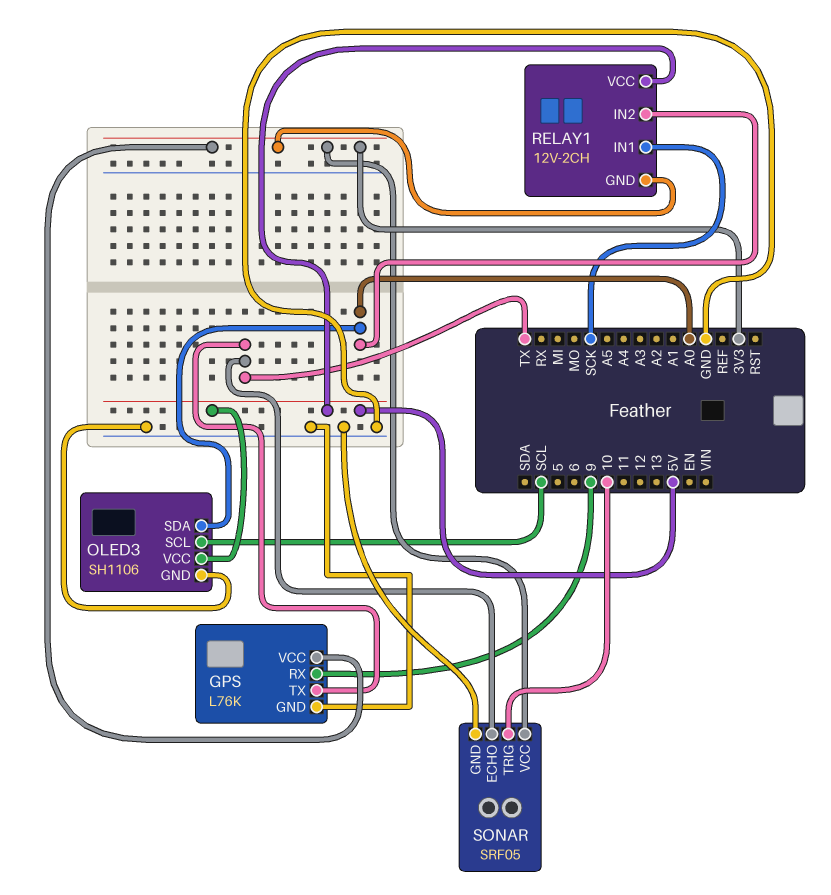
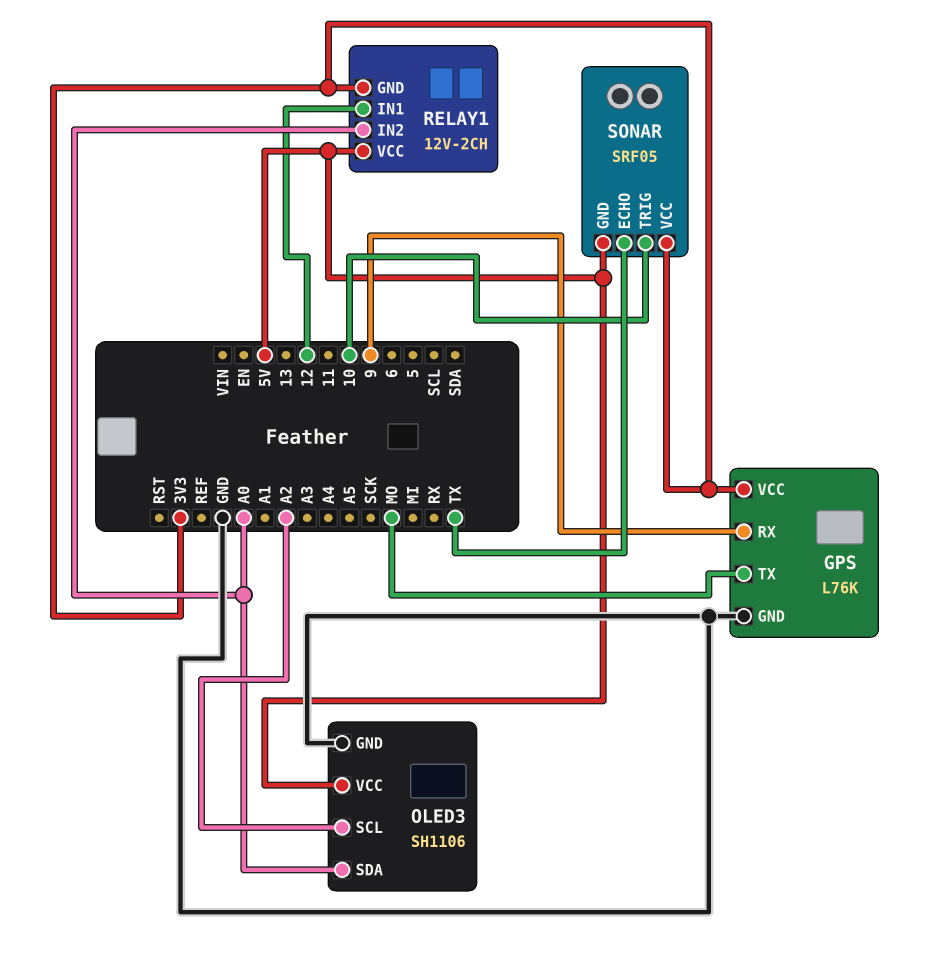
GPS pin TX: TX -> MO
OLED3 pin SCL: SCL -> A2
RELAY1 pin IN1: SCK -> 12
SONAR pin GND: GND -> 5V

